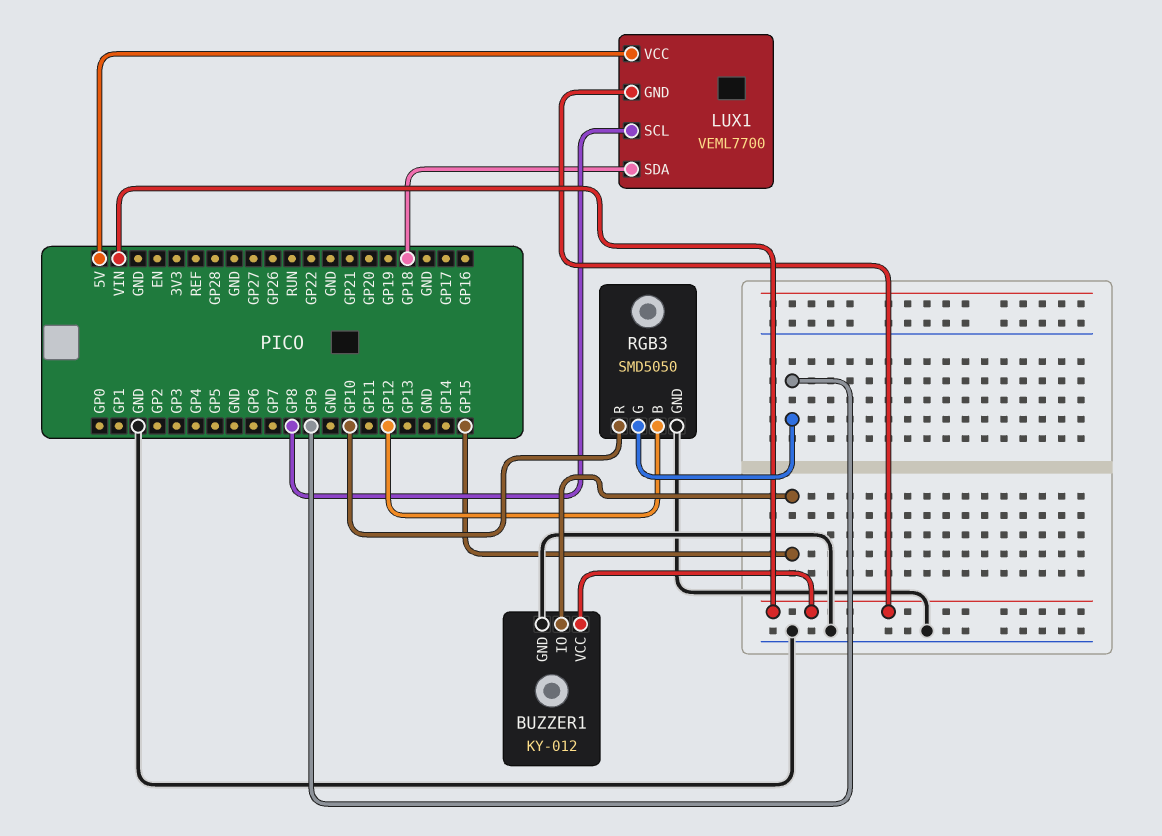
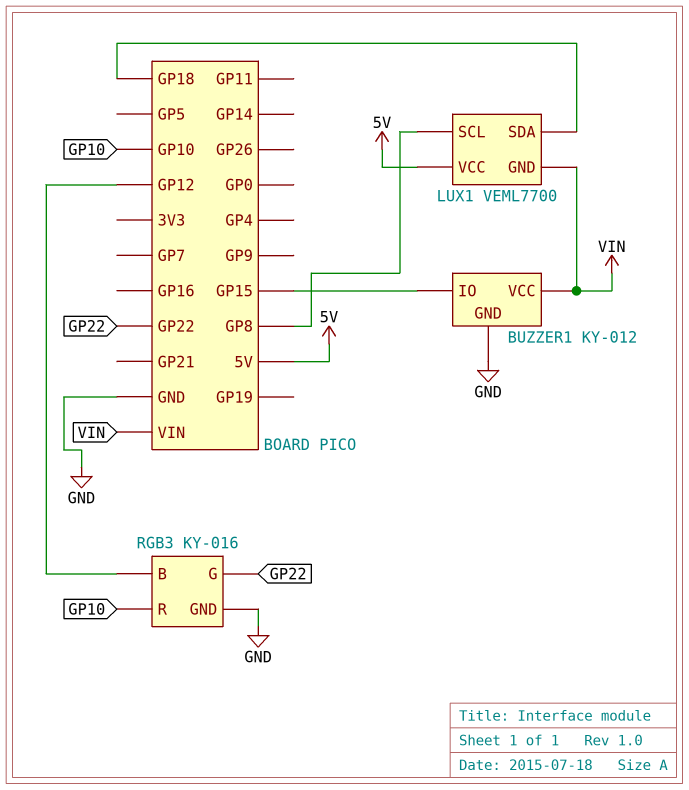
RGB3: SMD5050 -> KY-016
RGB3 pin G: GP9 -> GP22

